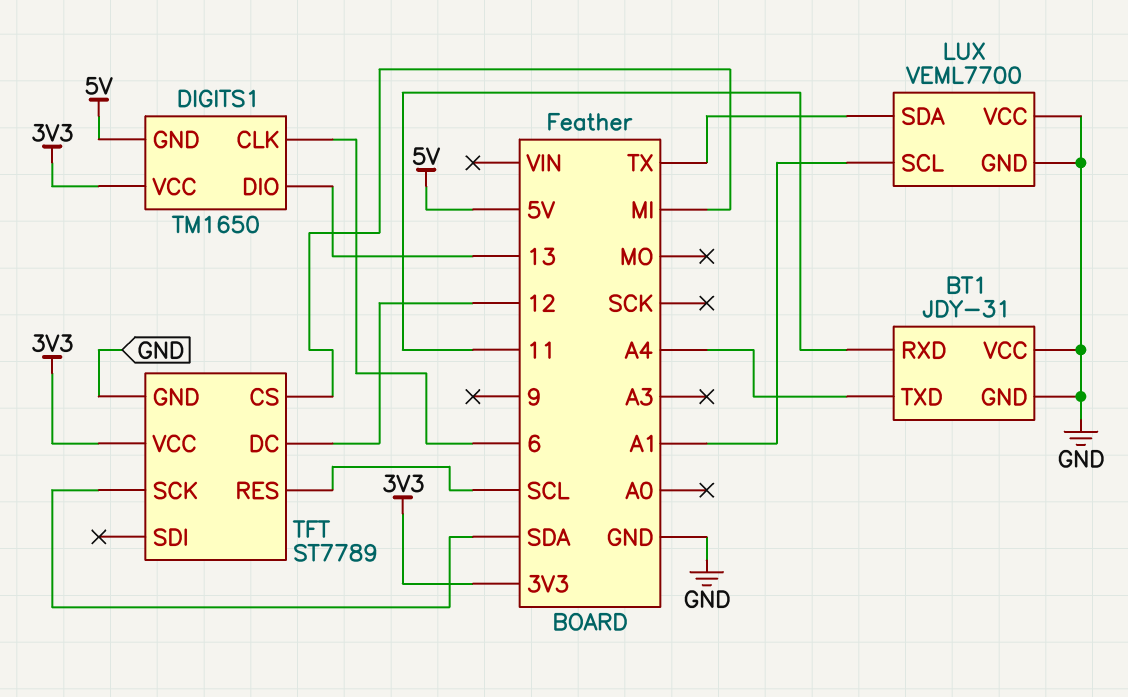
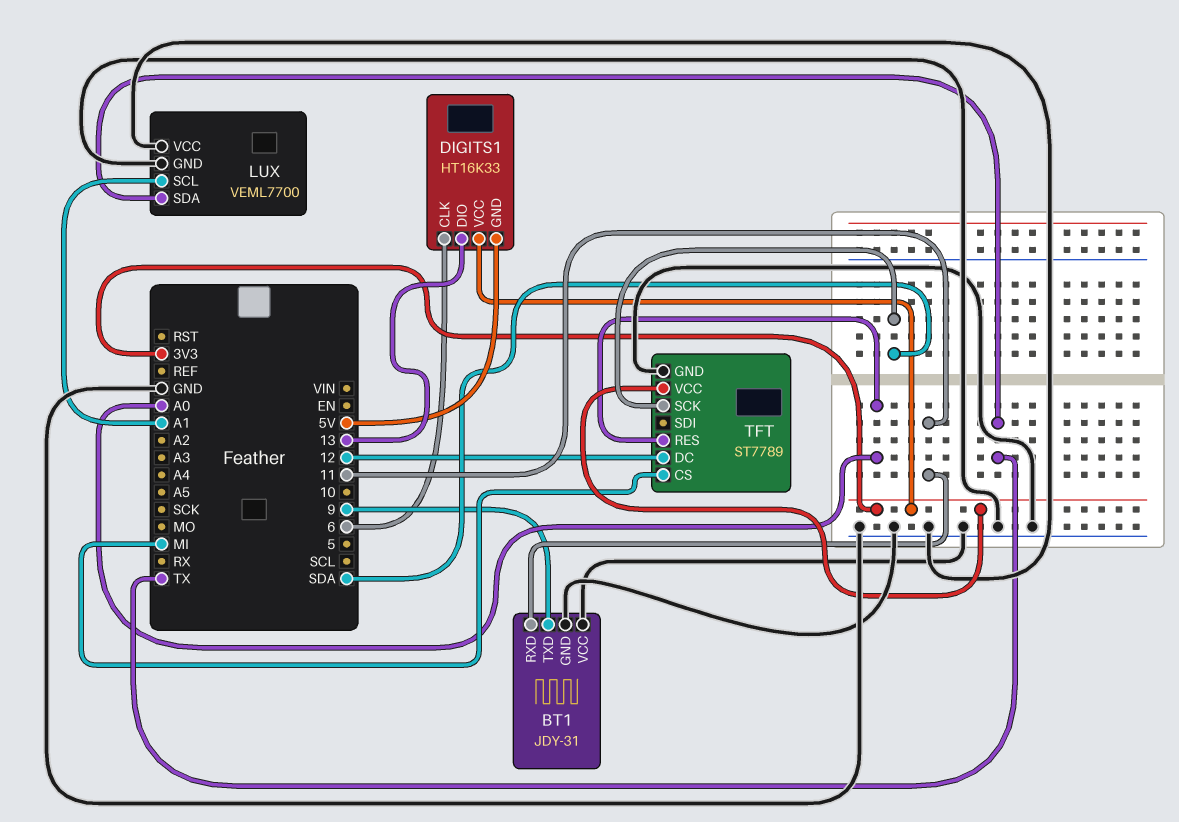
BT1 pin TXD: A4 -> 9
DIGITS1: TM1650 -> HT16K33
TFT pin RES: SCL -> A0

